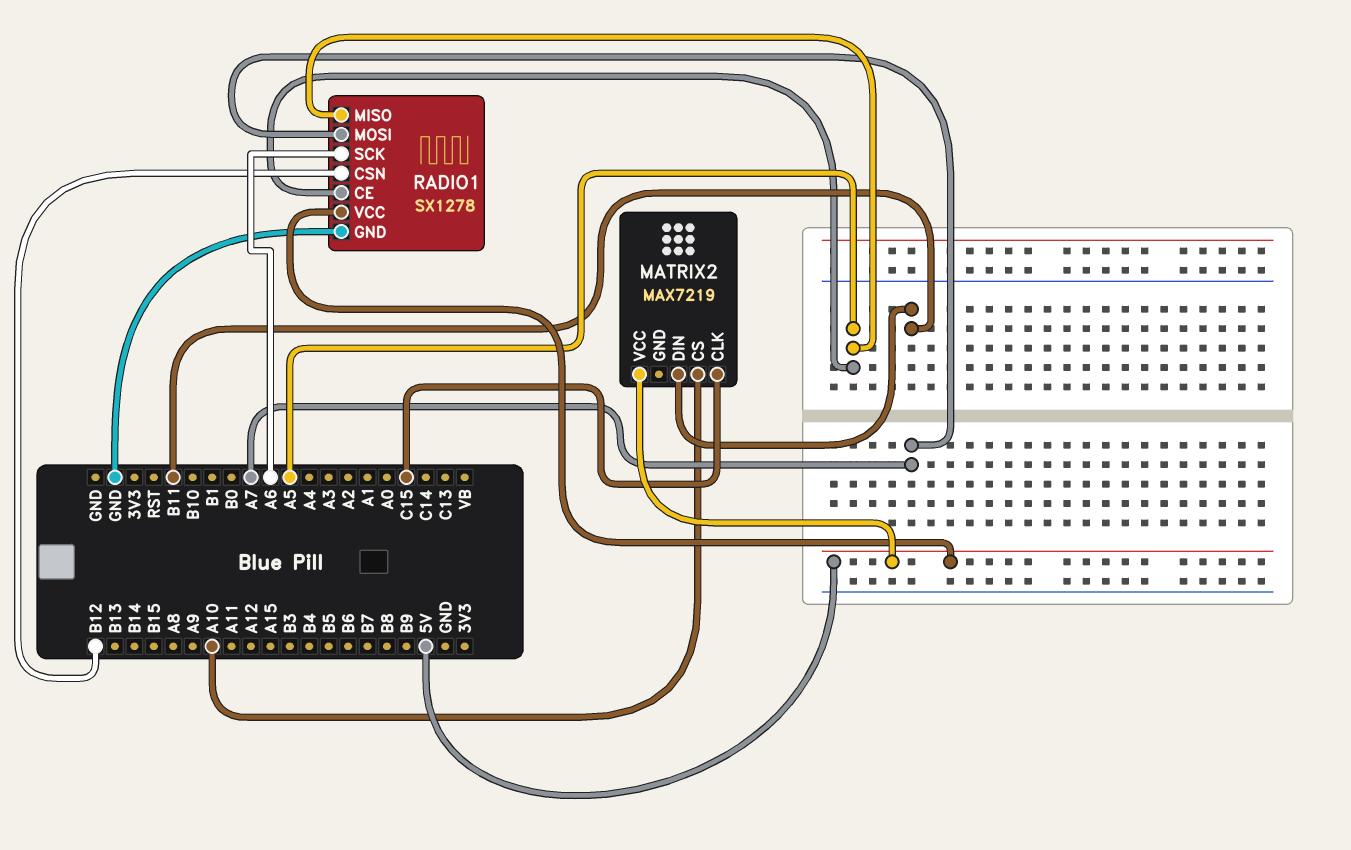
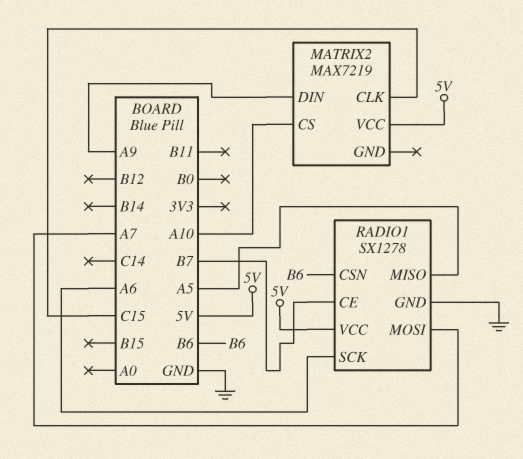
MATRIX2 pin DIN: B11 -> A9
RADIO1 pin CE: A5 -> B7
RADIO1 pin CSN: B12 -> B6

